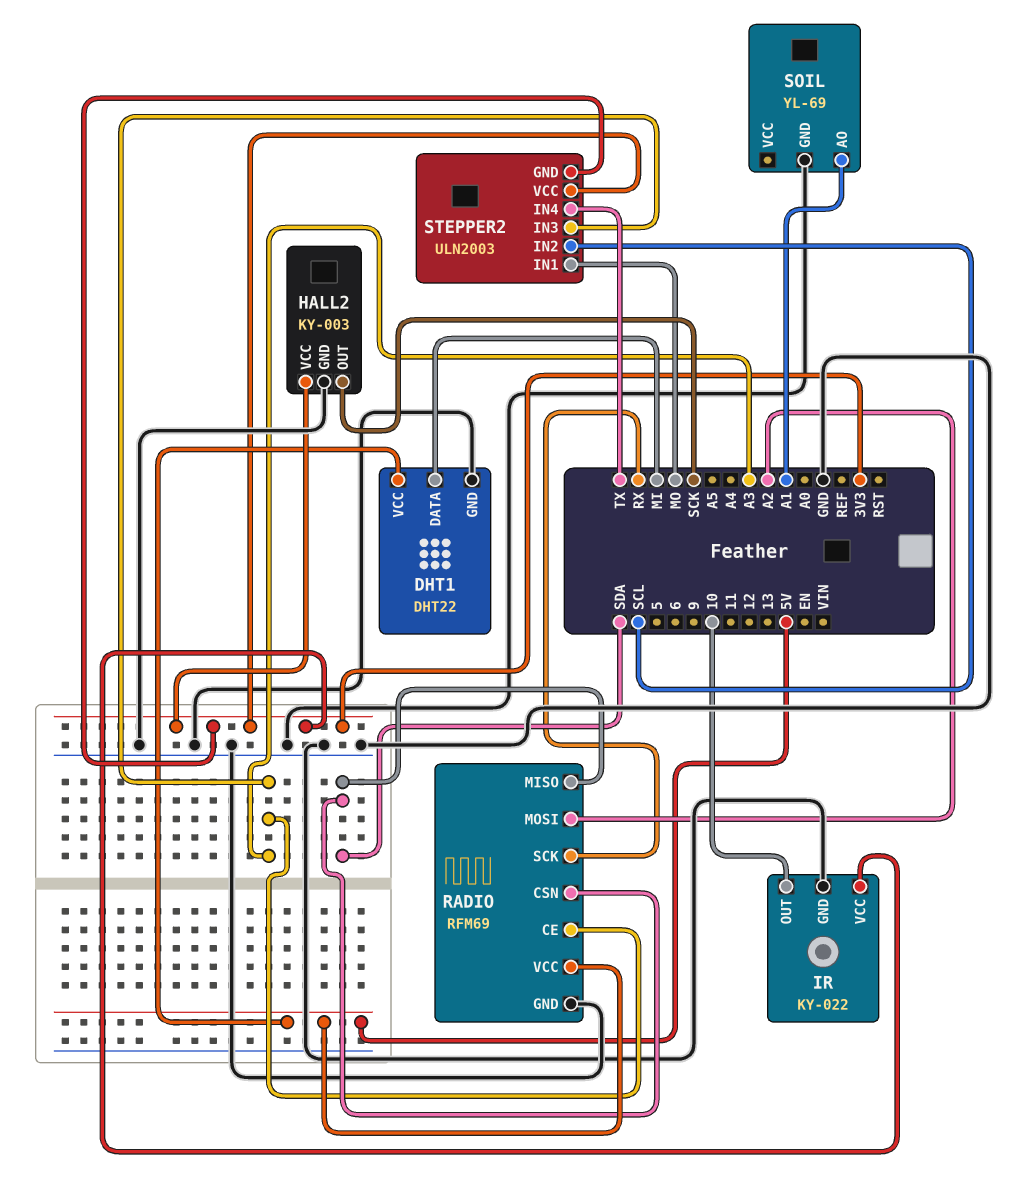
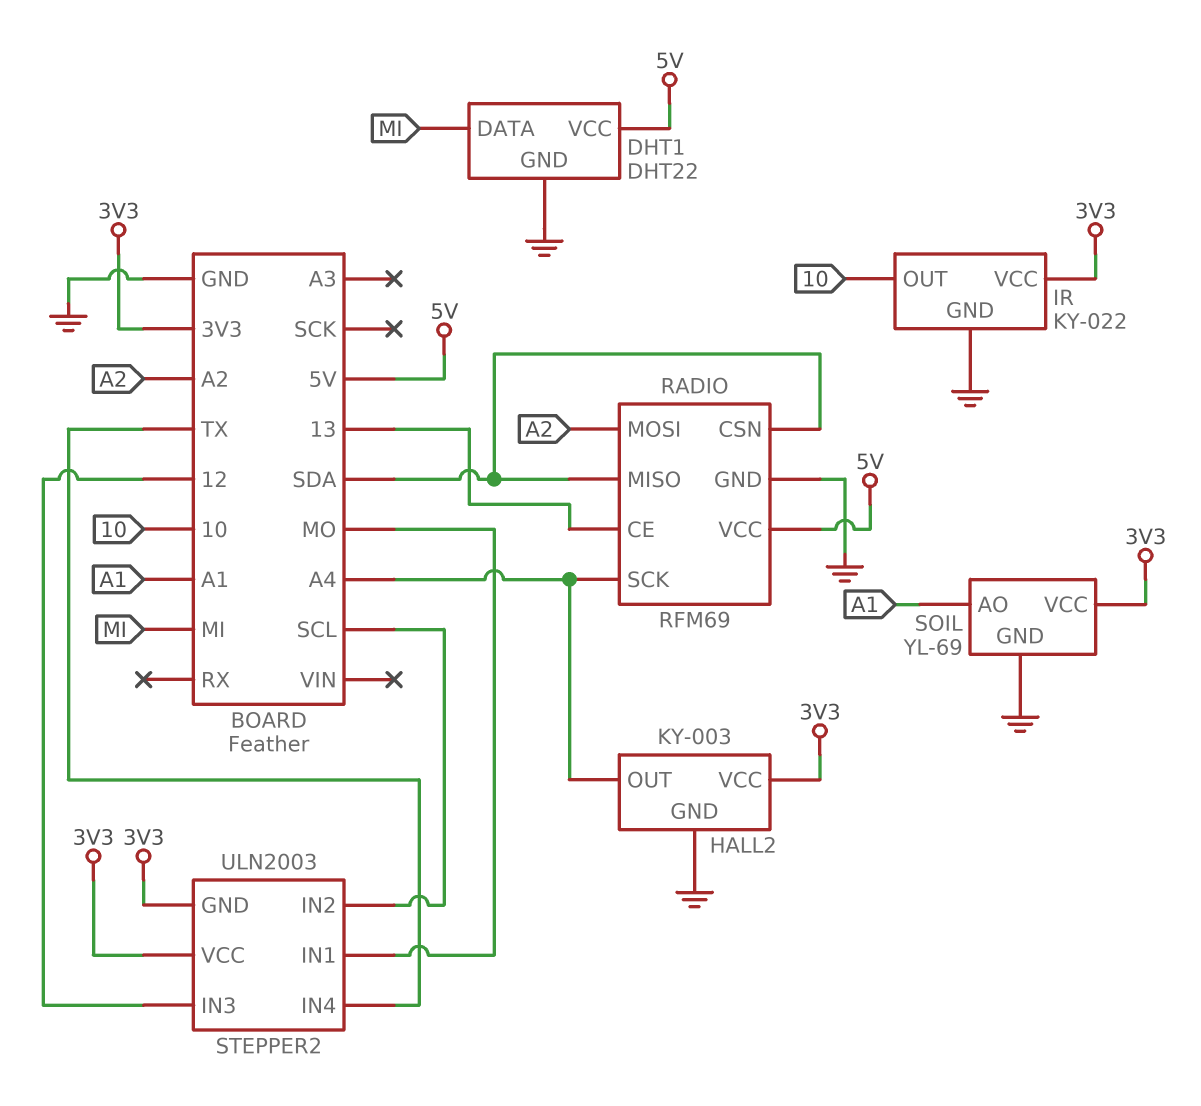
HALL2 pin OUT: SCK -> A4
RADIO pin CE: A3 -> 13
RADIO pin SCK: RX -> A4
SOIL pin VCC: none -> 3V3
STEPPER2 pin IN3: A3 -> 12

